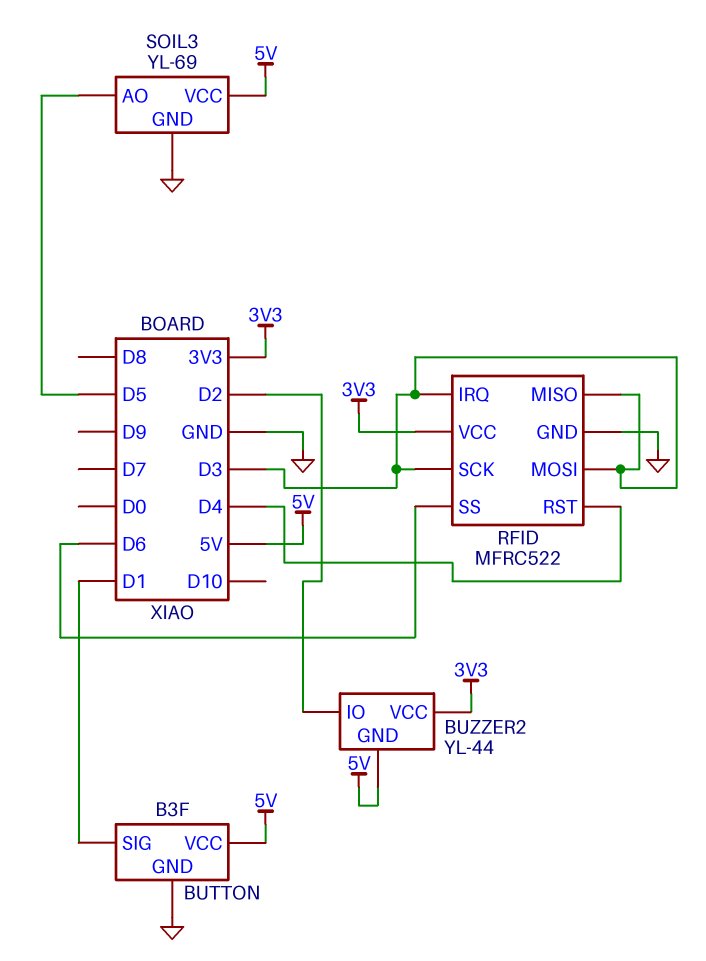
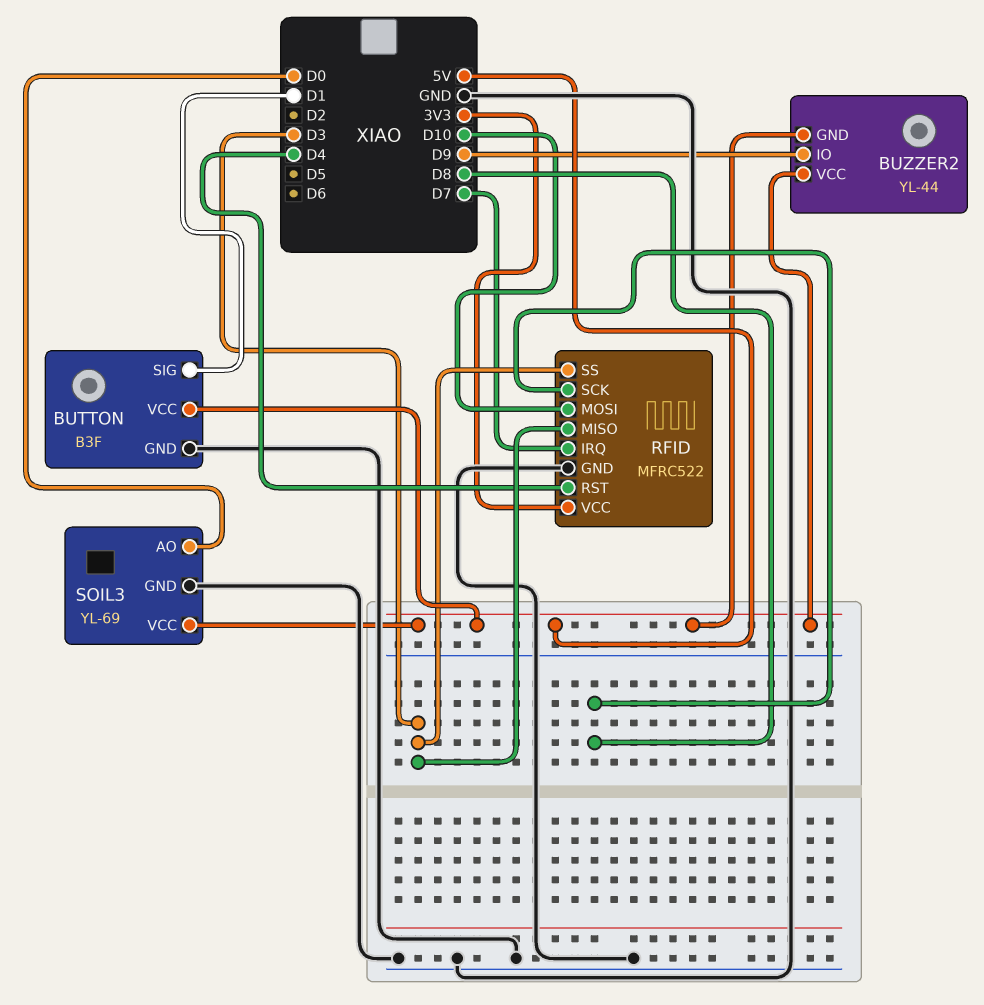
BUZZER2 pin IO: D2 -> D9
BUZZER2 pin VCC: 3V3 -> 5V
RFID pin IRQ: D3 -> D7
RFID pin MOSI: D3 -> D10
RFID pin SCK: D3 -> D8
RFID pin SS: D6 -> D3
SOIL3 pin AO: D5 -> D0

